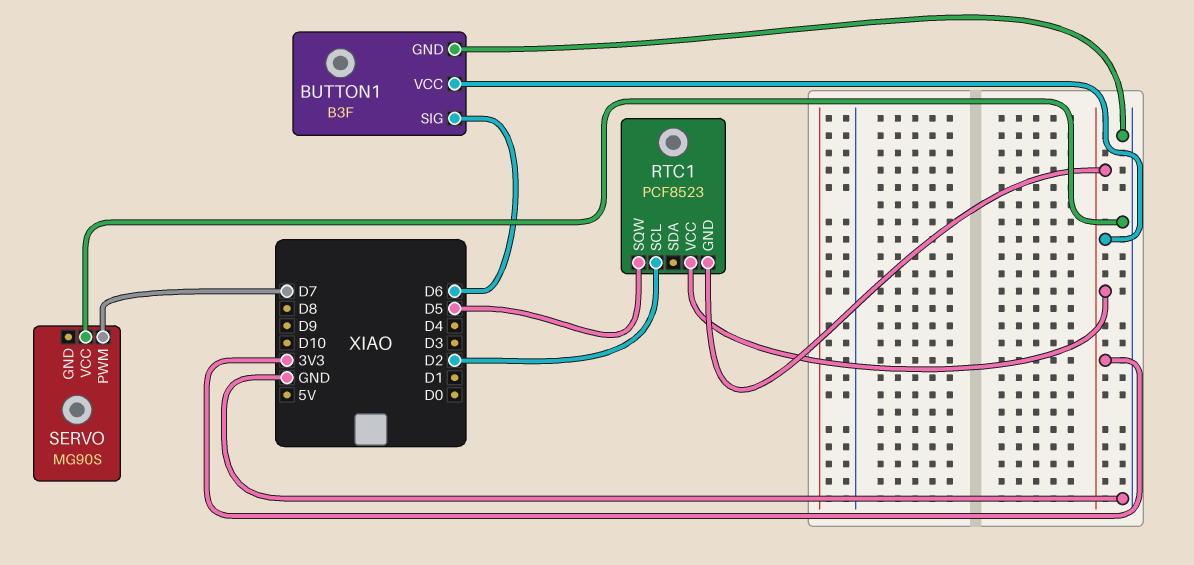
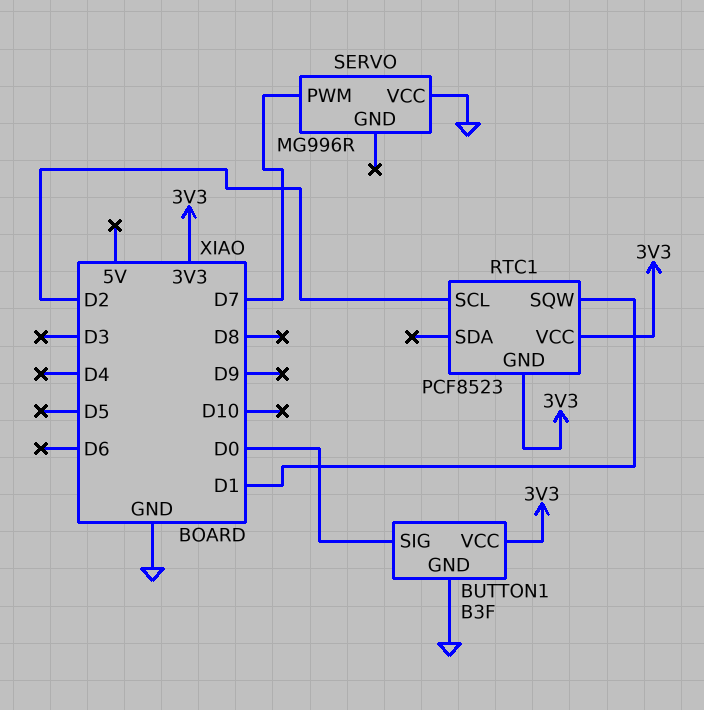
BUTTON1 pin SIG: D6 -> D0
RTC1 pin SQW: D5 -> D1
SERVO: MG90S -> MG996R

